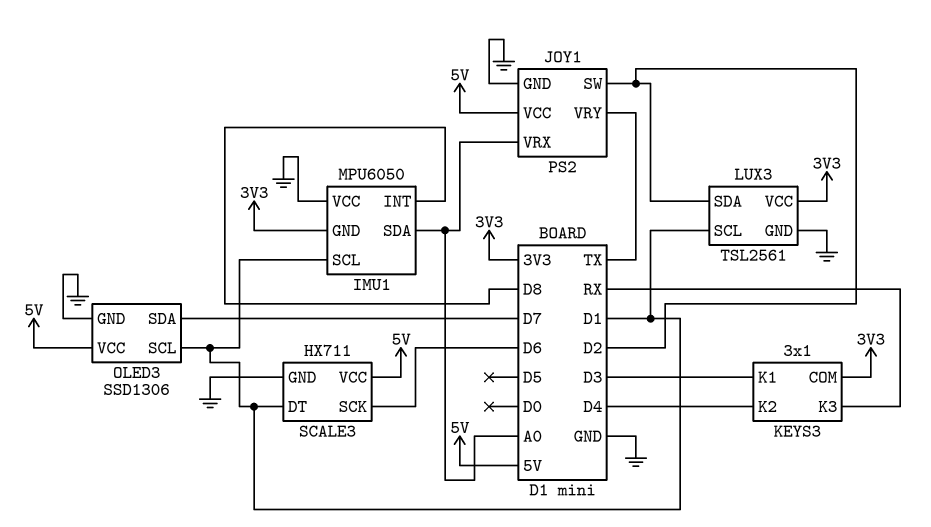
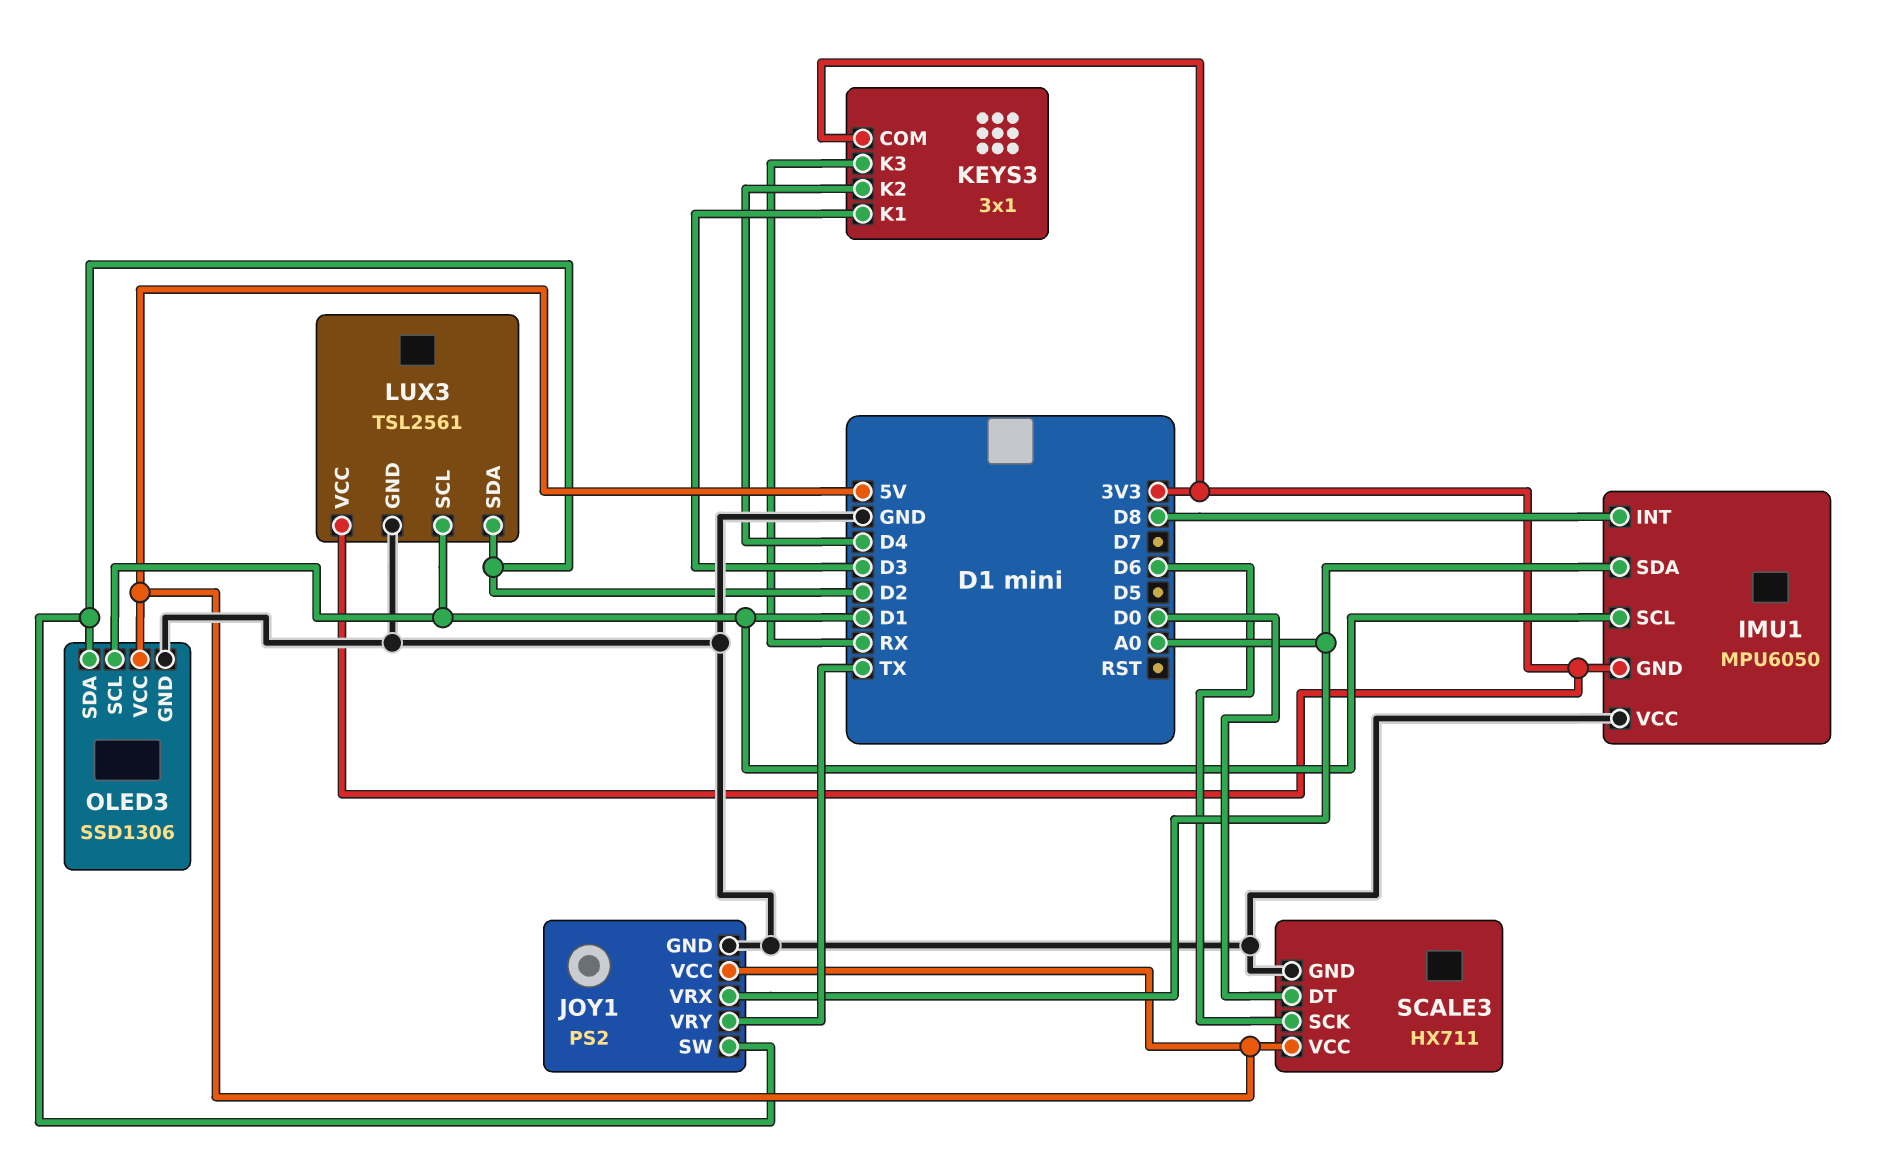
OLED3 pin SDA: D7 -> D2
SCALE3 pin DT: D1 -> D0

